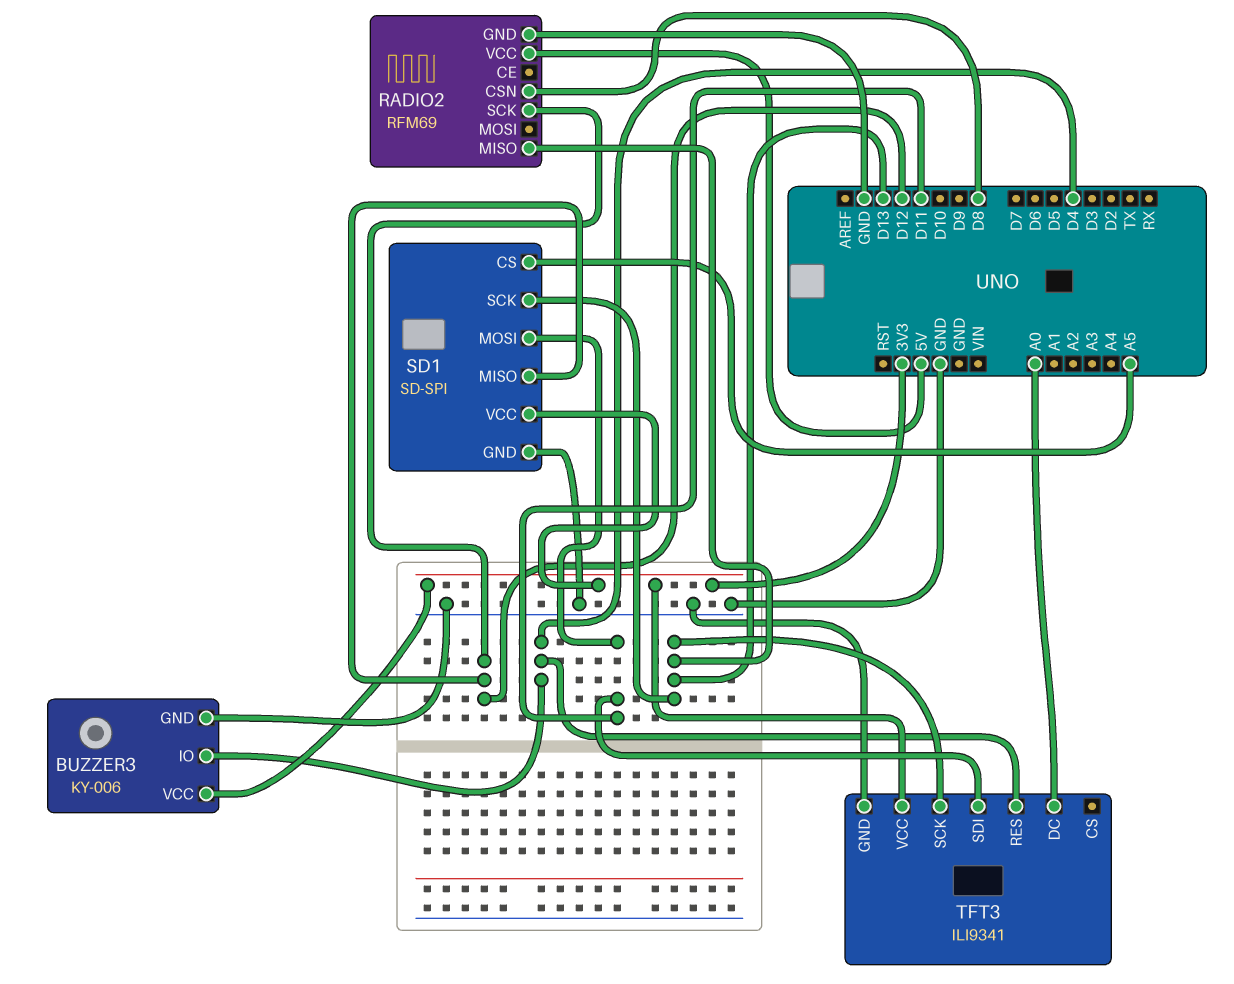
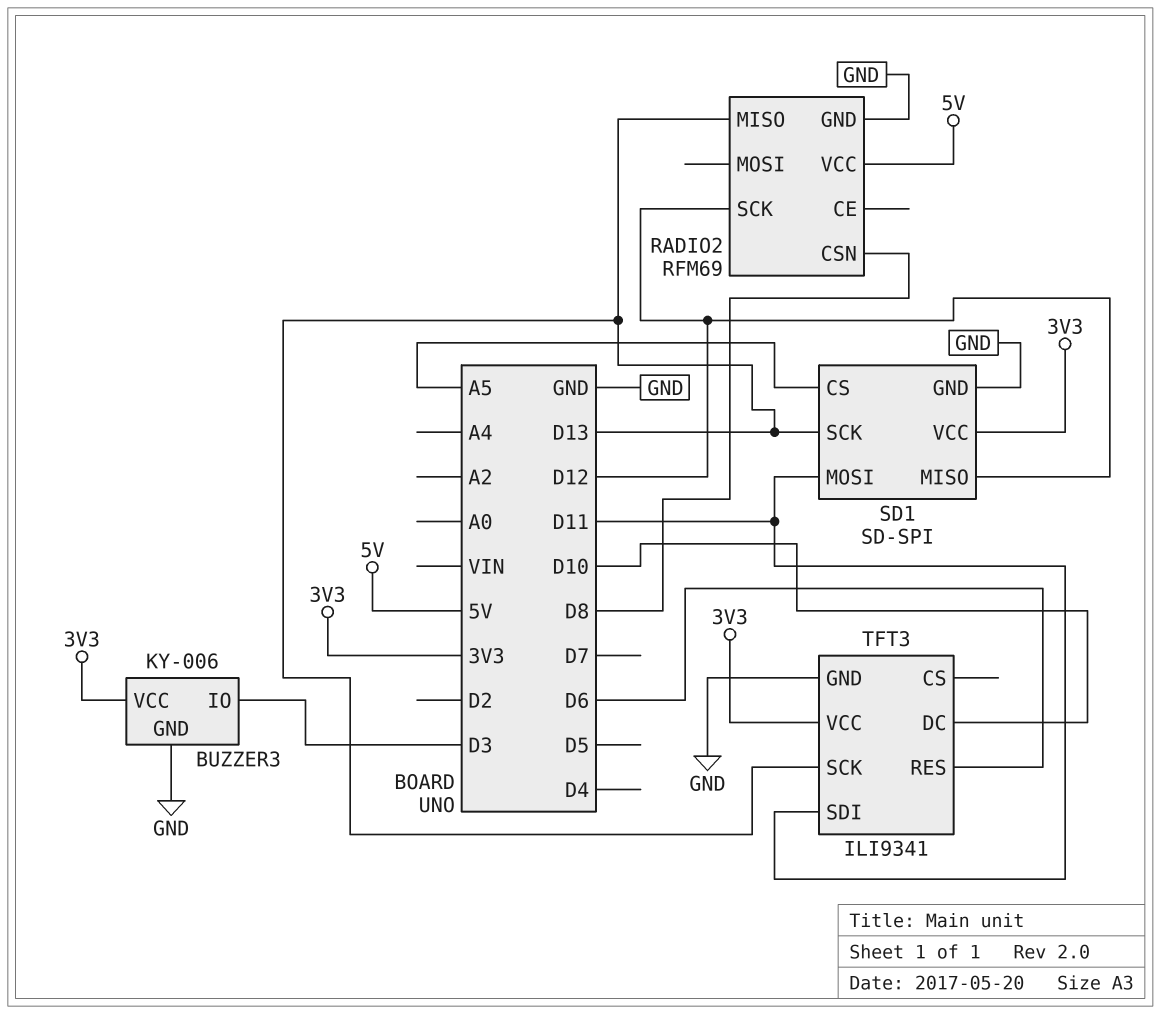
BUZZER3 pin IO: D4 -> D3
TFT3 pin DC: A0 -> D10
TFT3 pin RES: D4 -> D6

